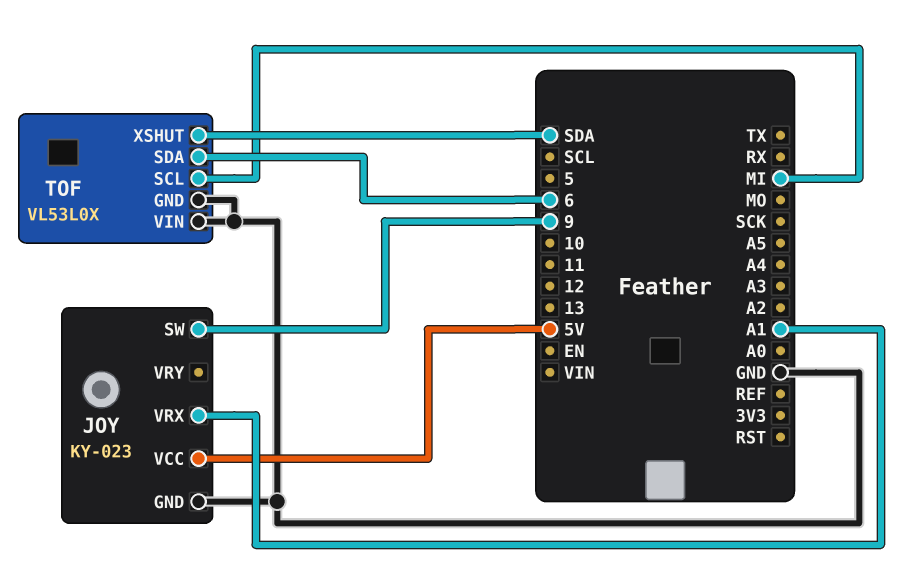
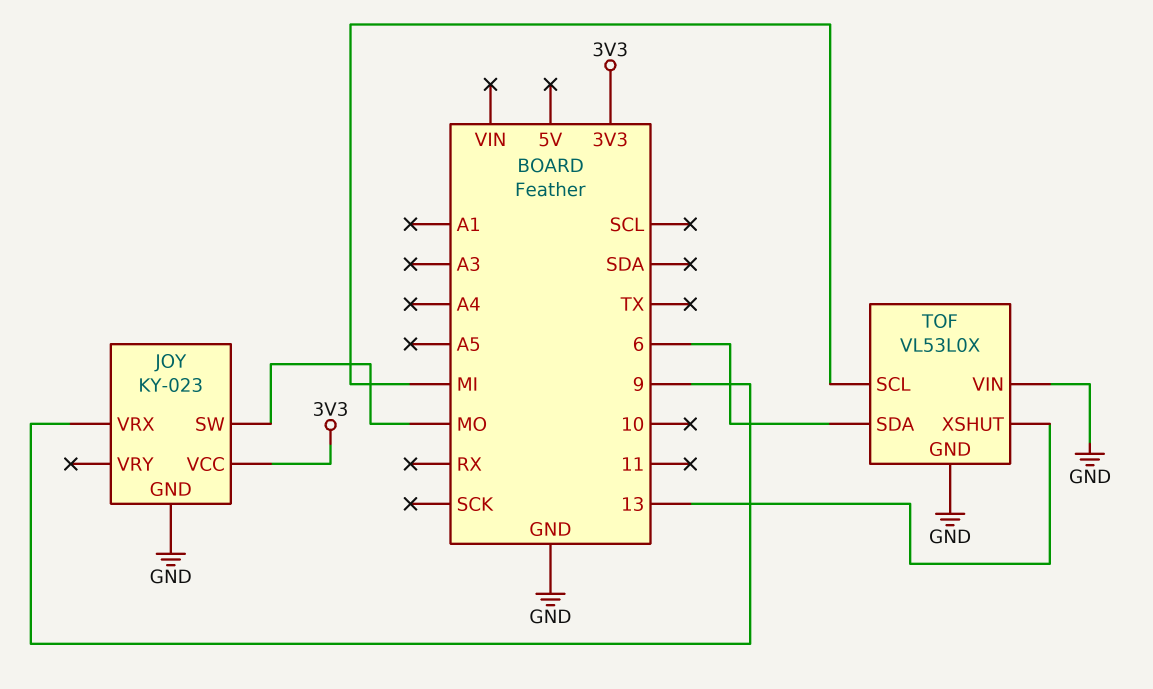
JOY pin SW: 9 -> MO
JOY pin VCC: 5V -> 3V3
JOY pin VRX: A1 -> 9
TOF pin XSHUT: SDA -> 13

